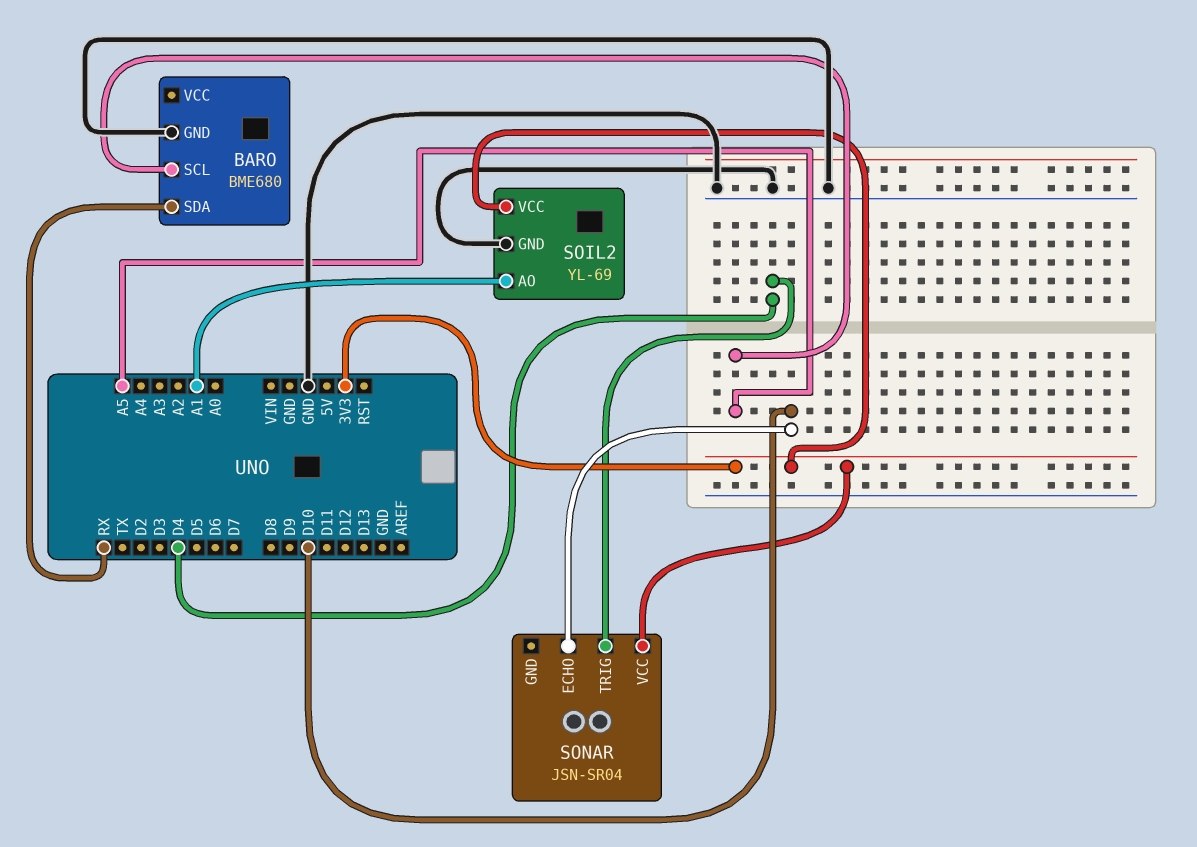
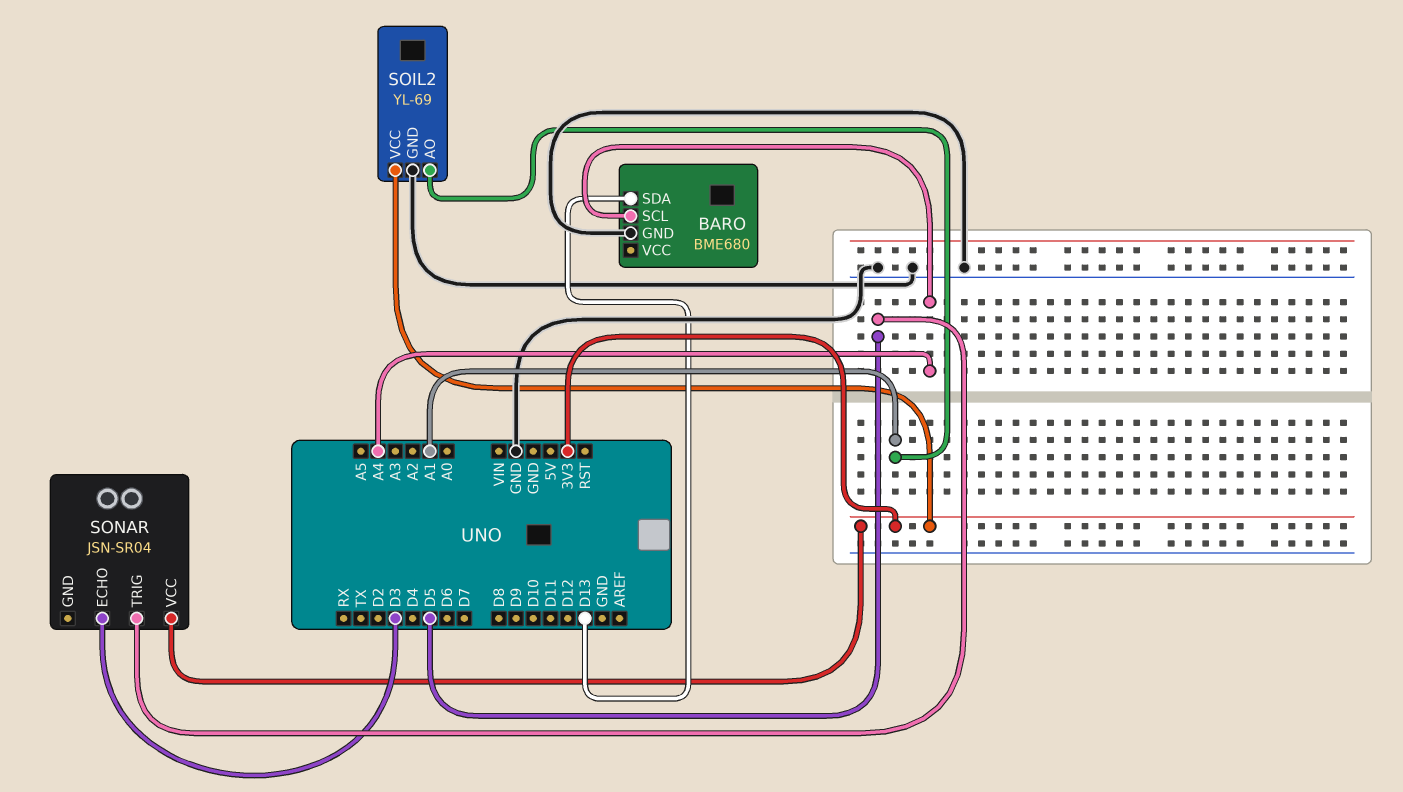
BARO pin SCL: A5 -> A4
BARO pin SDA: RX -> D13
SONAR pin ECHO: D10 -> D3
SONAR pin TRIG: D4 -> D5

